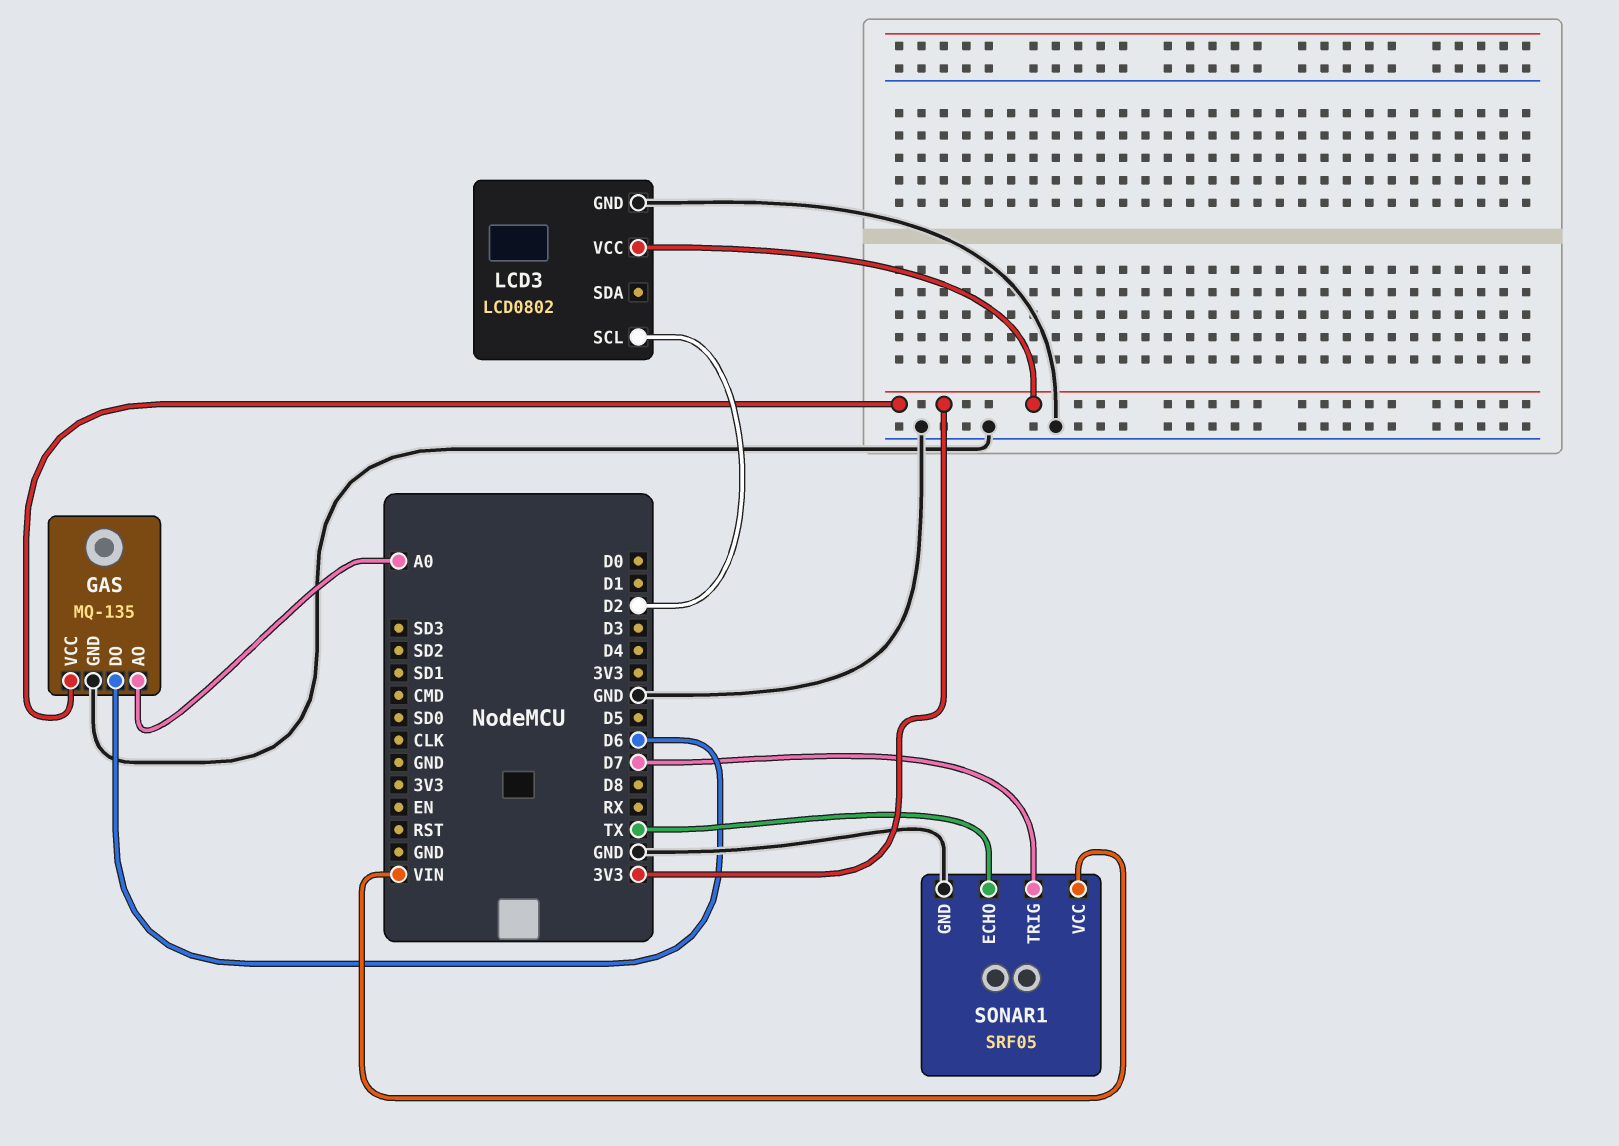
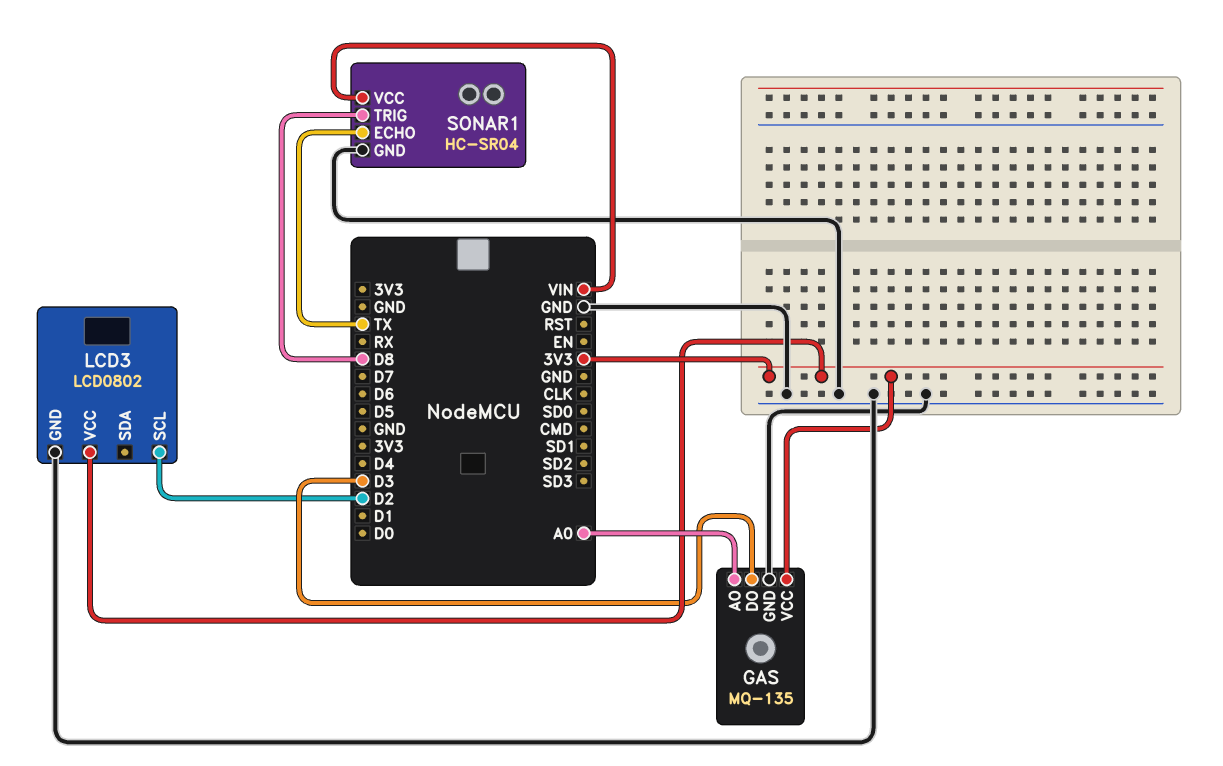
GAS pin DO: D6 -> D3
SONAR1: SRF05 -> HC-SR04
SONAR1 pin TRIG: D7 -> D8

